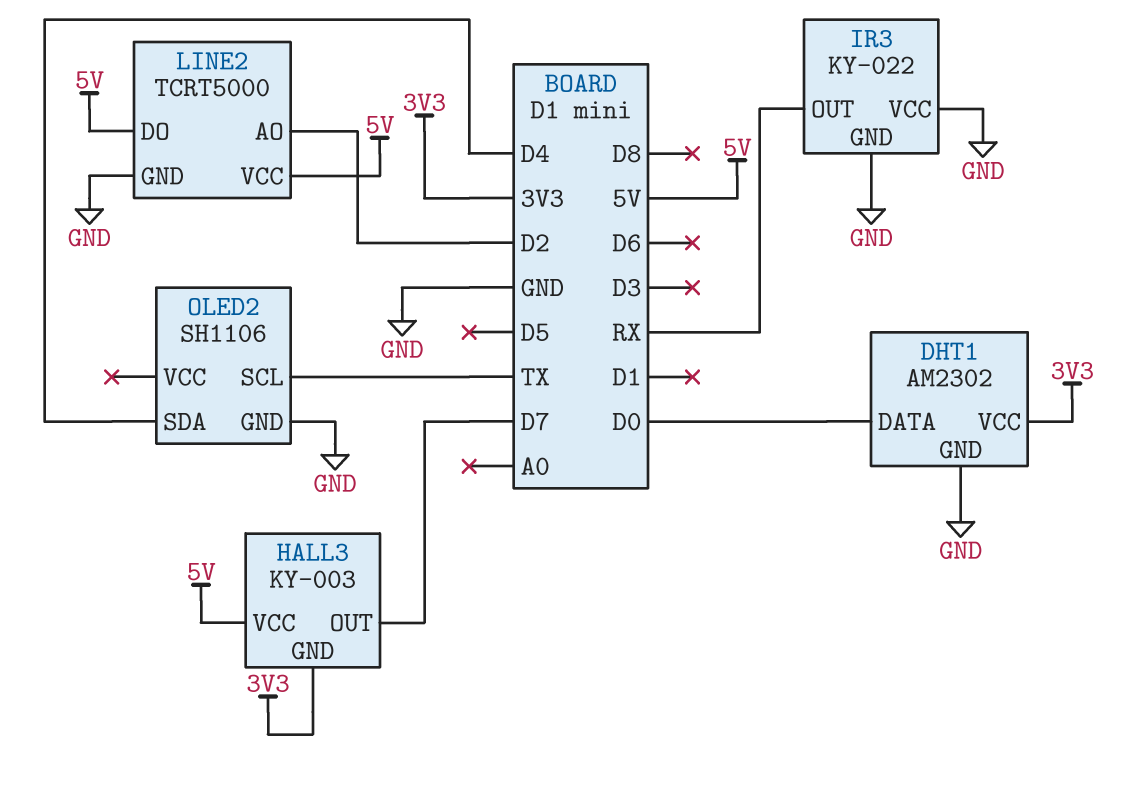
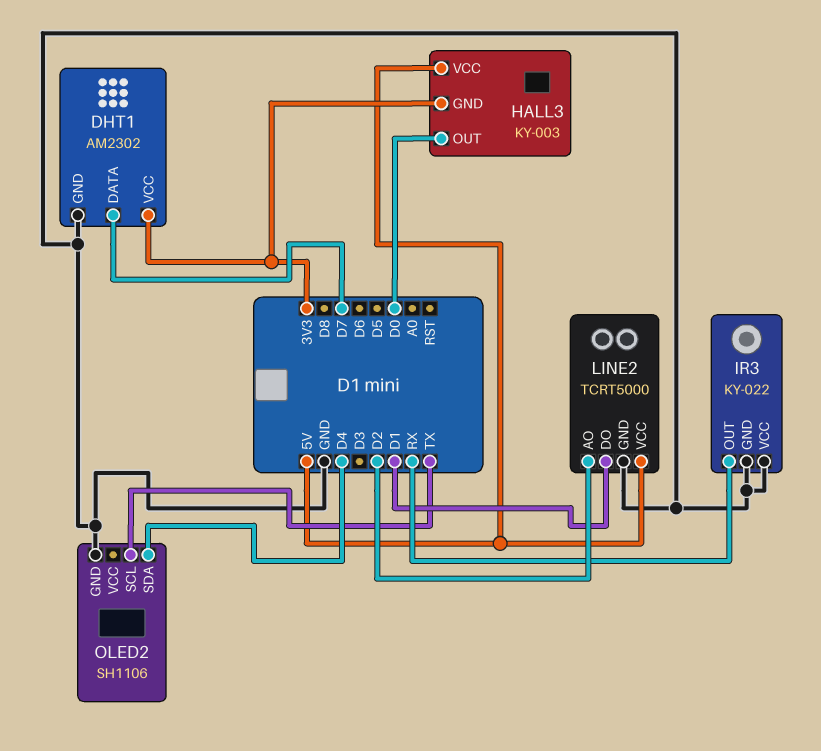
DHT1 pin DATA: D0 -> D7
HALL3 pin OUT: D7 -> D0
LINE2 pin DO: 5V -> D1

